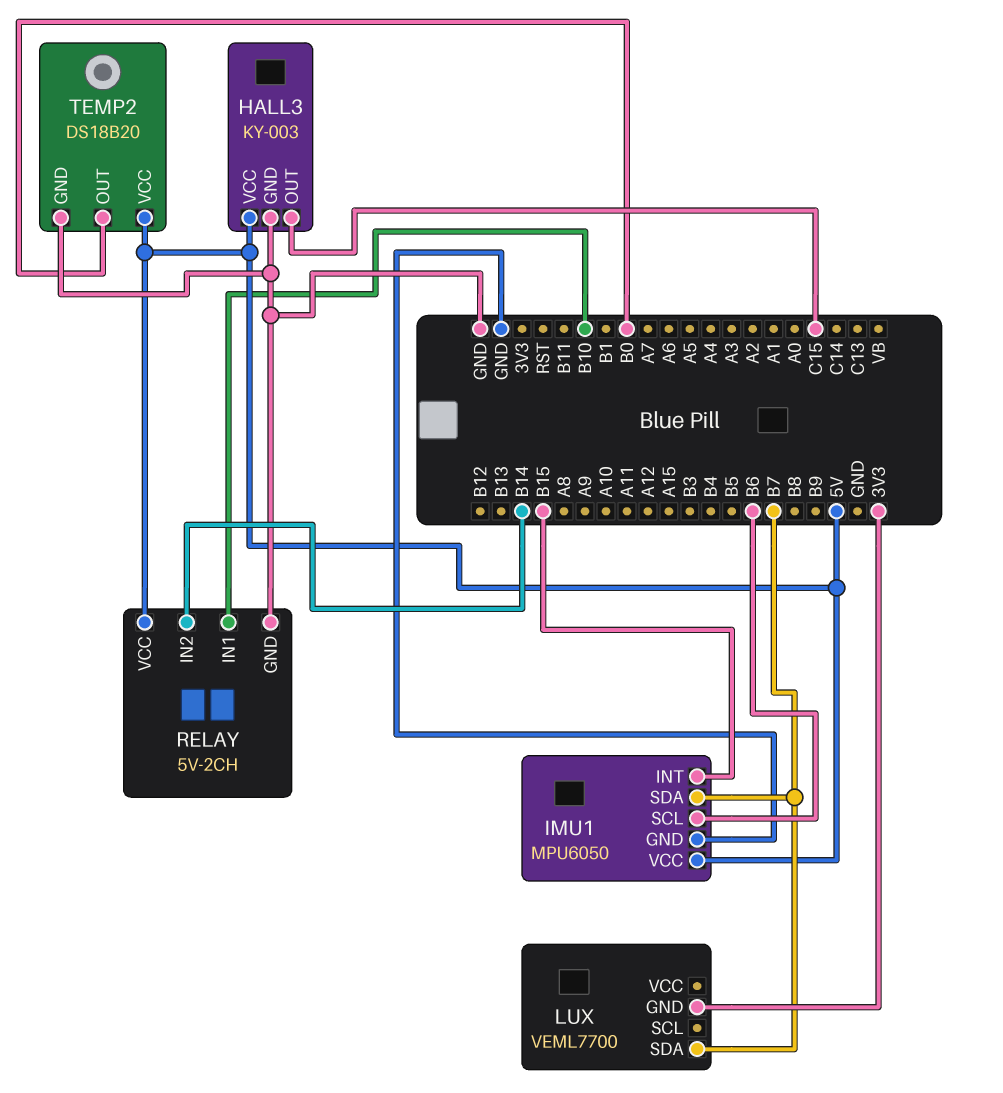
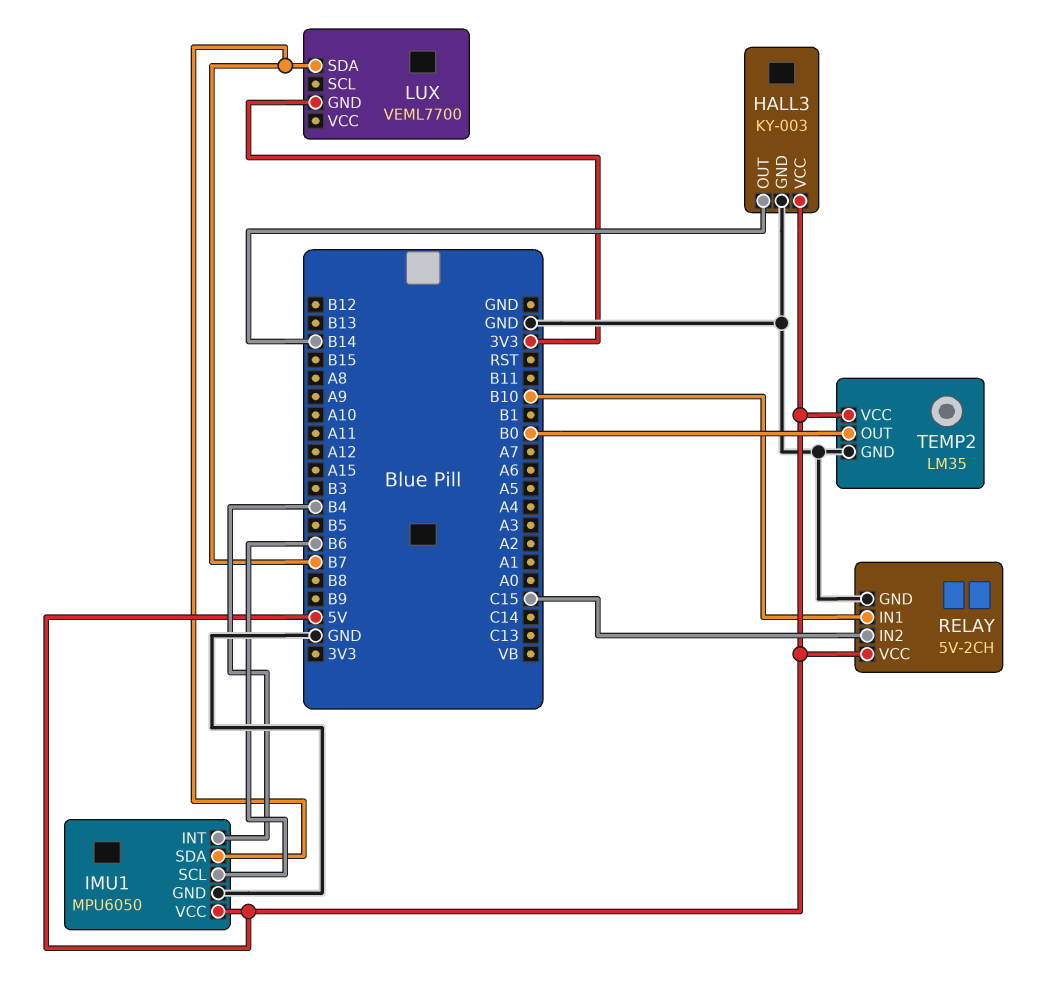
HALL3 pin OUT: C15 -> B14
IMU1 pin INT: B15 -> B4
RELAY pin IN2: B14 -> C15
TEMP2: DS18B20 -> LM35

